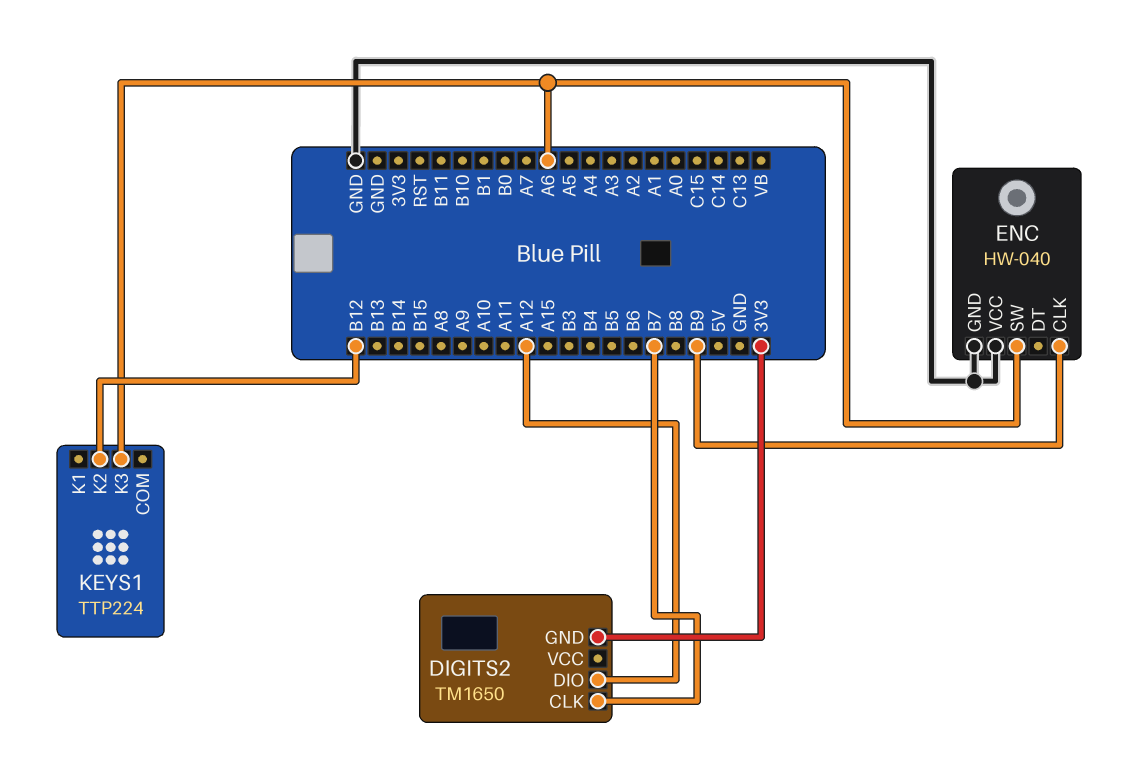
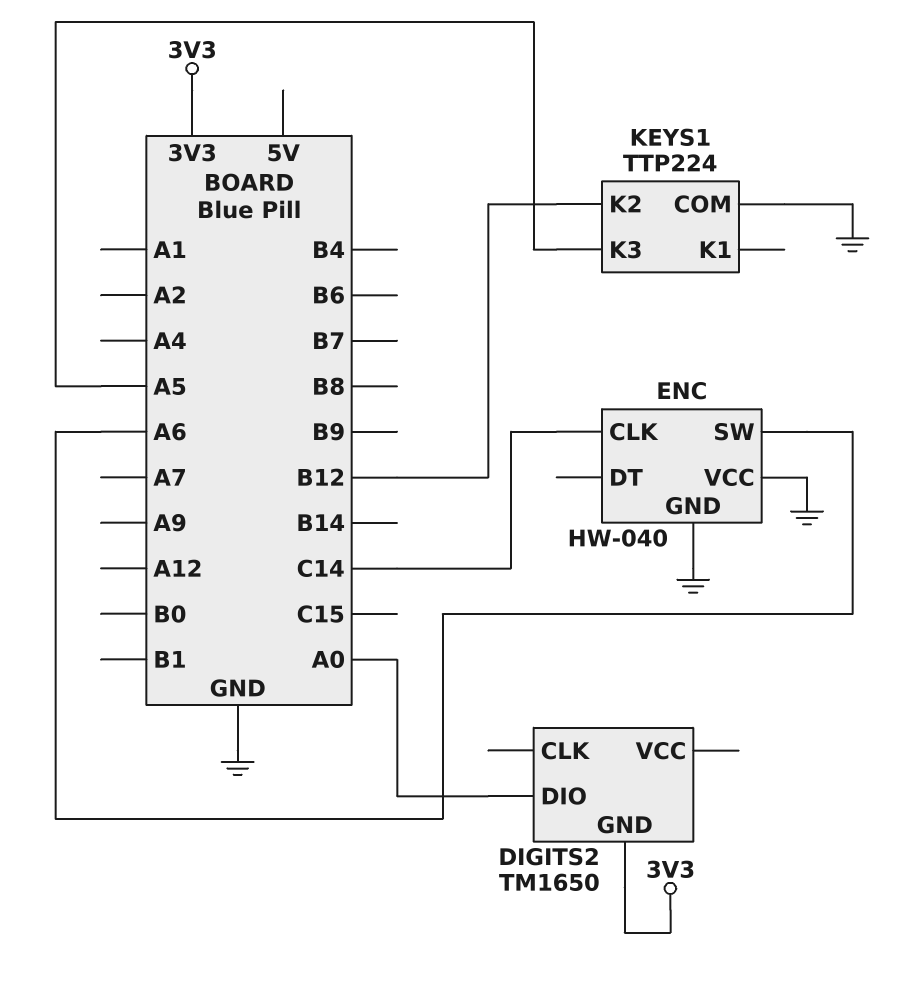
DIGITS2 pin CLK: B7 -> none
DIGITS2 pin DIO: A12 -> A0
ENC pin CLK: B9 -> C14
KEYS1 pin COM: none -> GND
KEYS1 pin K3: A6 -> A5

